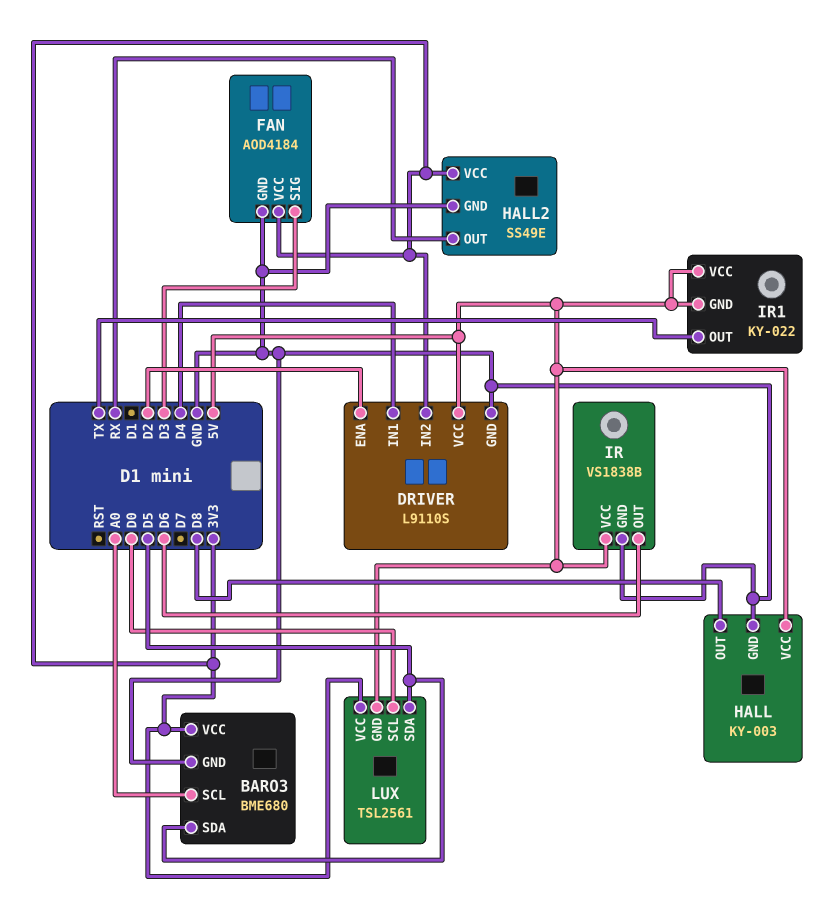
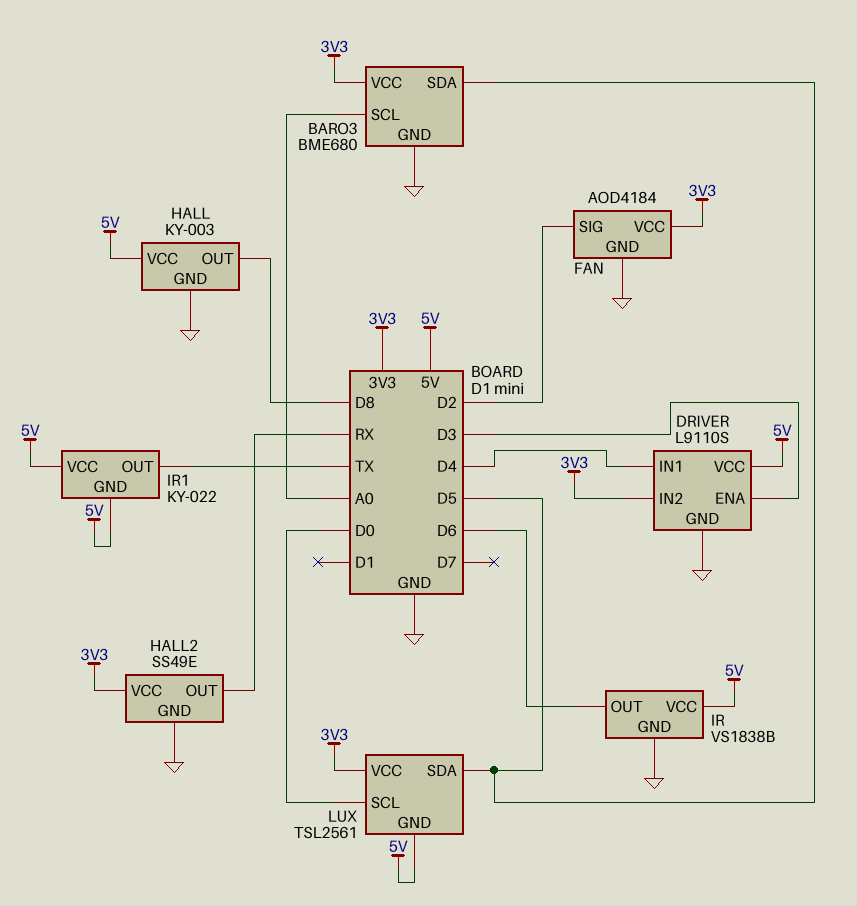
DRIVER pin ENA: D2 -> D3
FAN pin SIG: D3 -> D2

